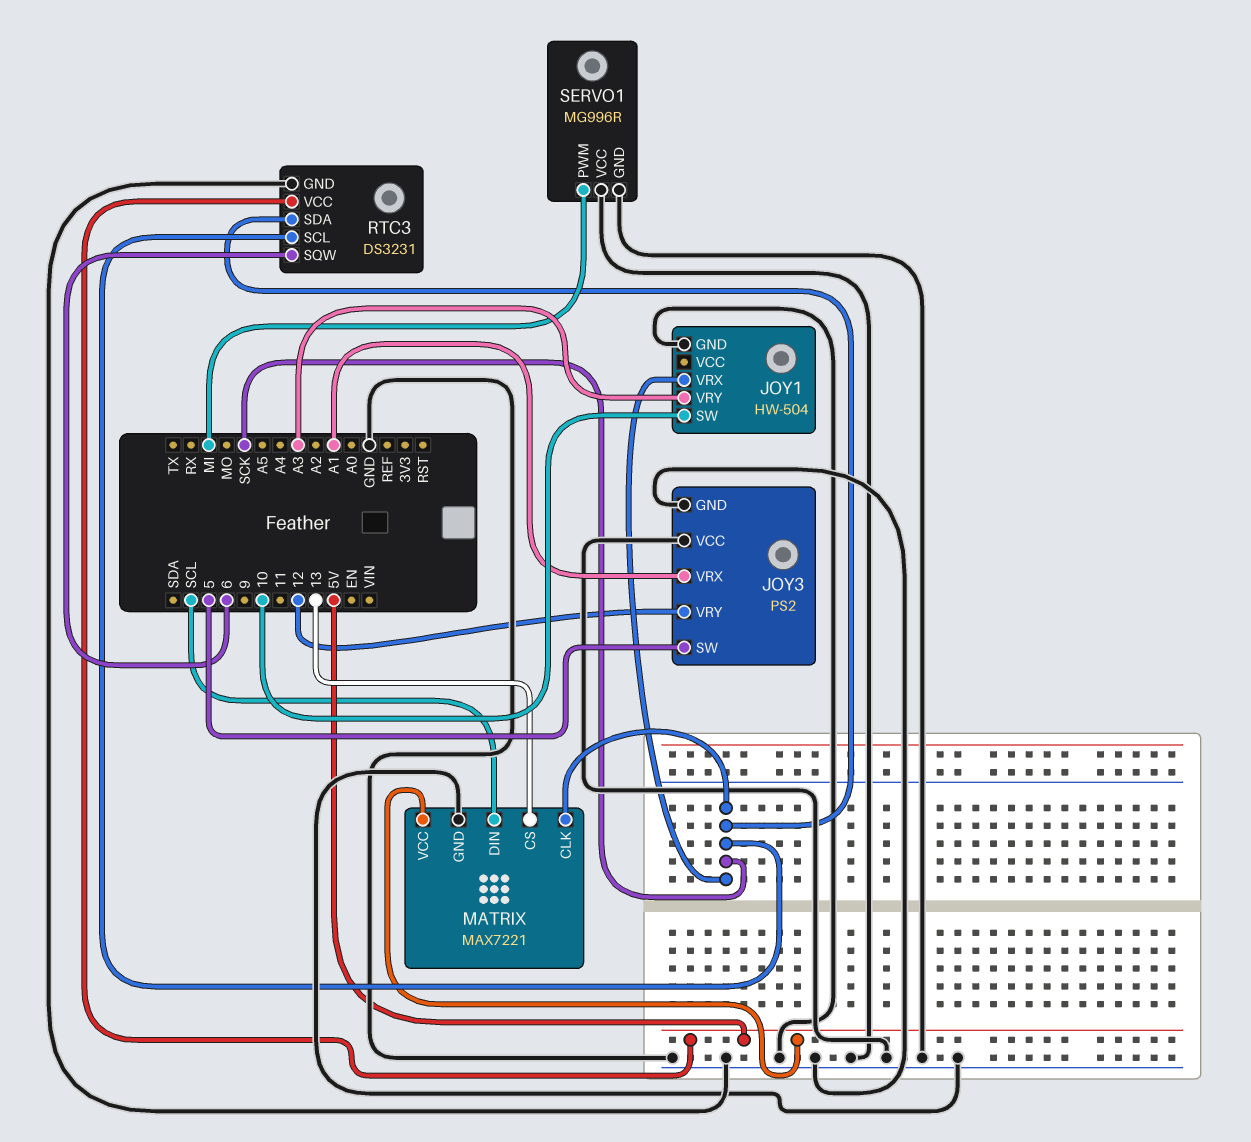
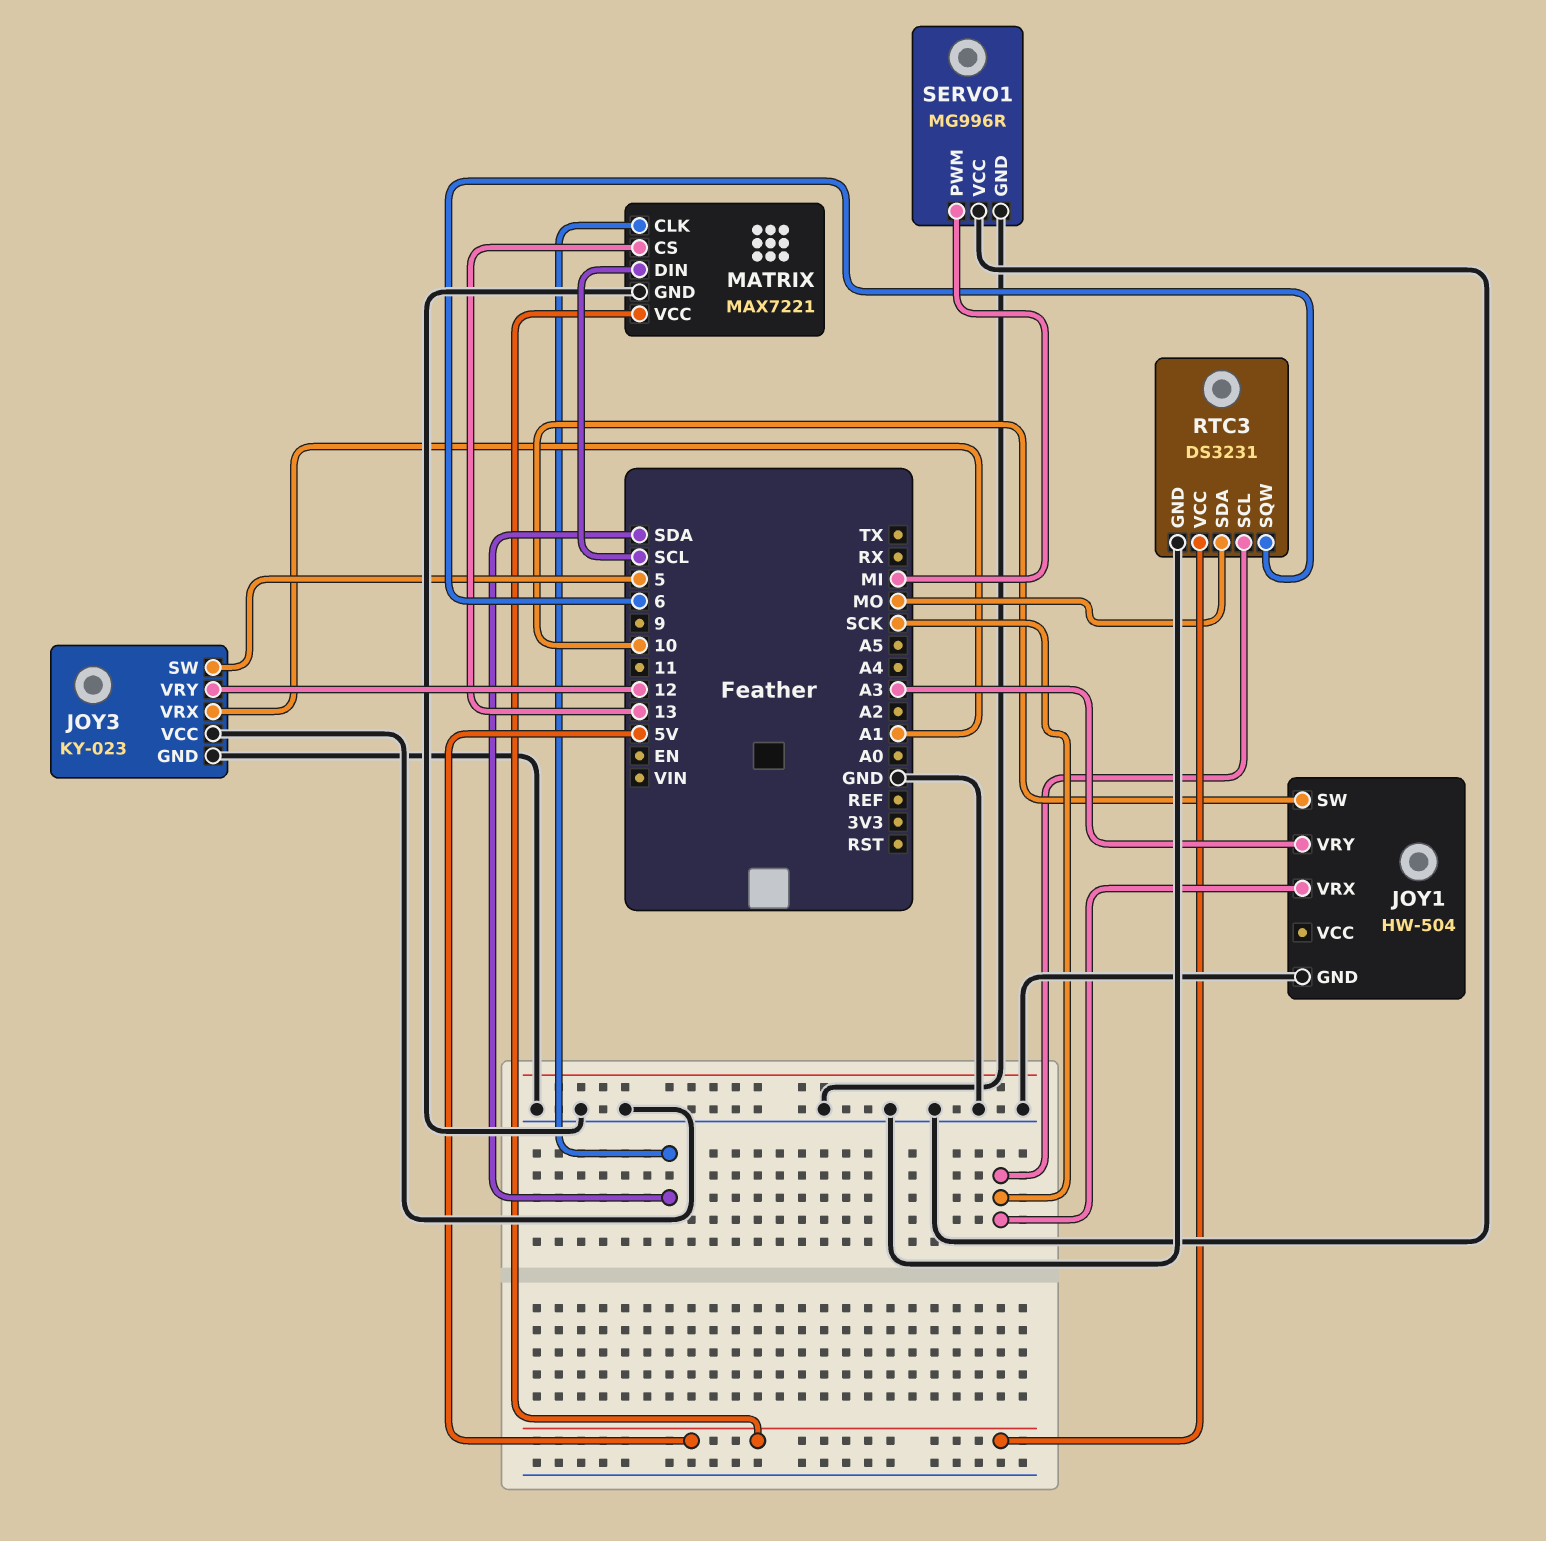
JOY3: PS2 -> KY-023
MATRIX pin CLK: SCK -> SDA
RTC3 pin SDA: SCK -> MO

